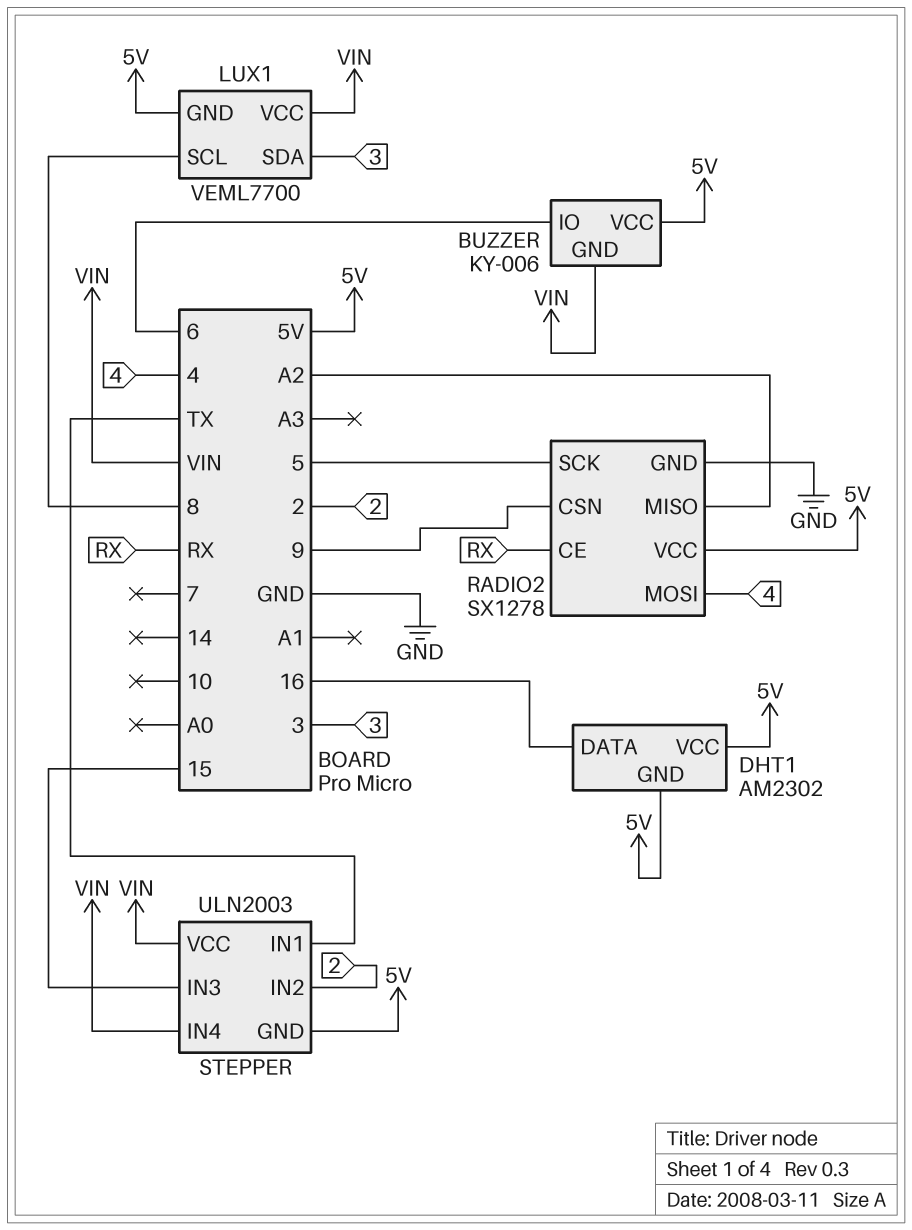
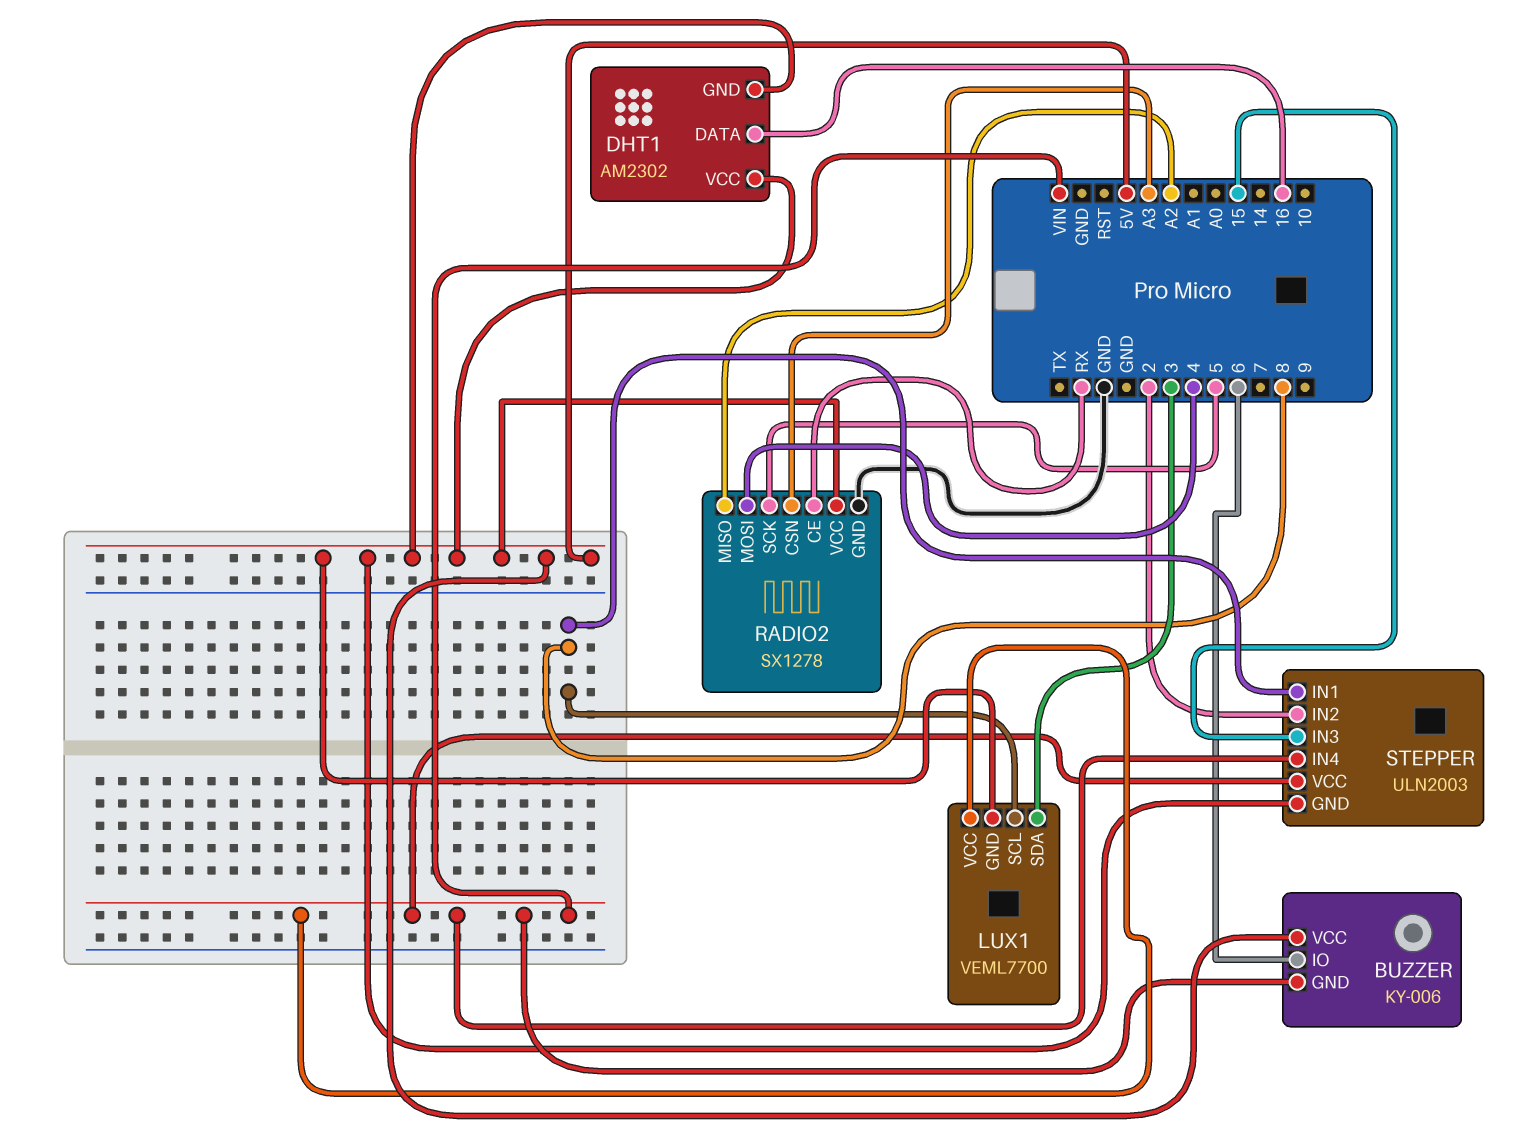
RADIO2 pin CSN: 9 -> A3
STEPPER pin IN1: TX -> 8

